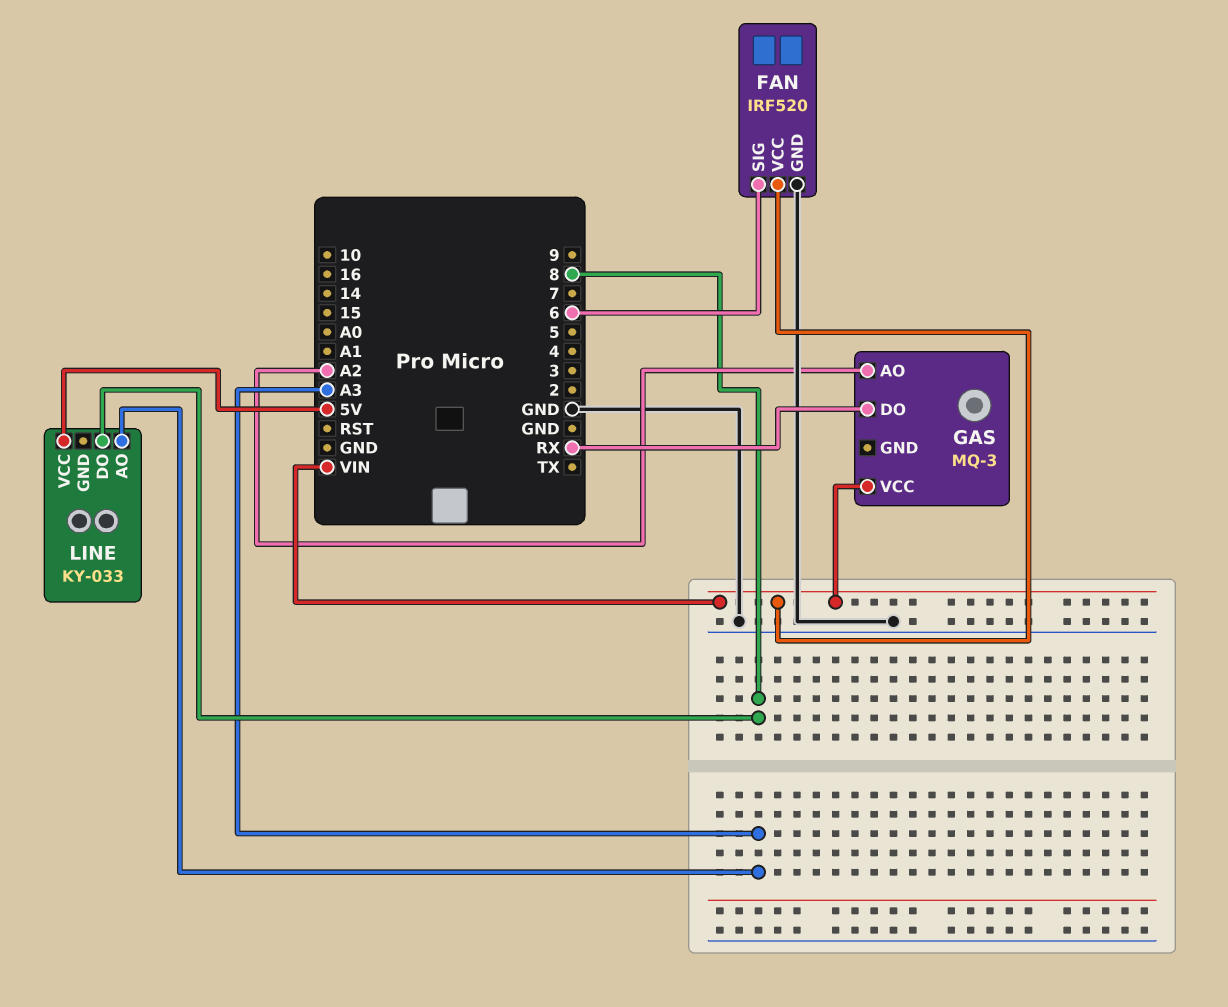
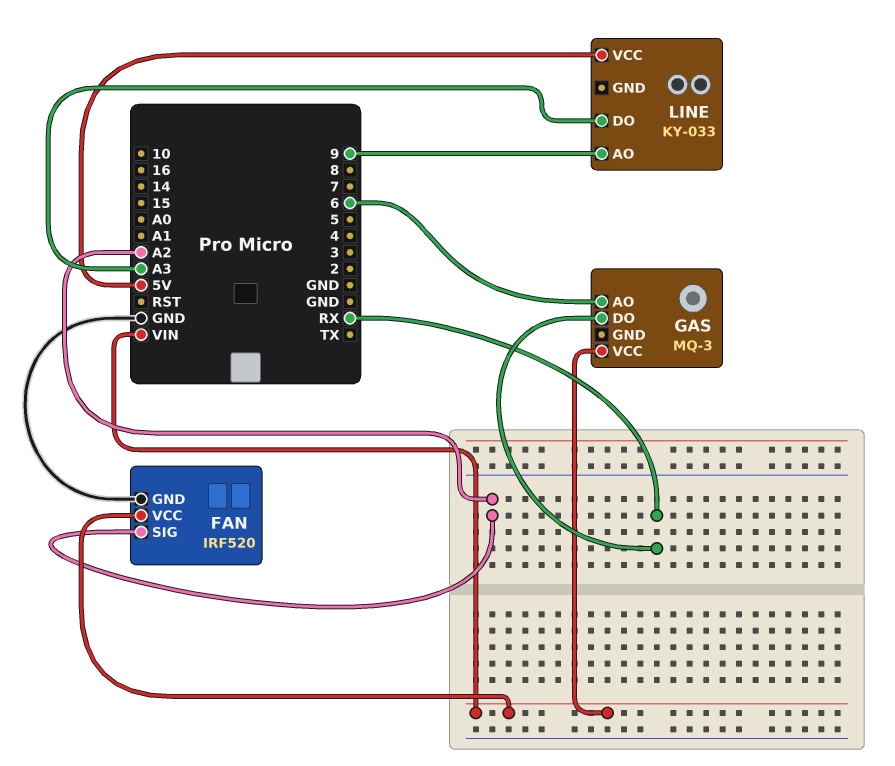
FAN pin SIG: 6 -> A2
GAS pin AO: A2 -> 6
LINE pin AO: A3 -> 9
LINE pin DO: 8 -> A3

